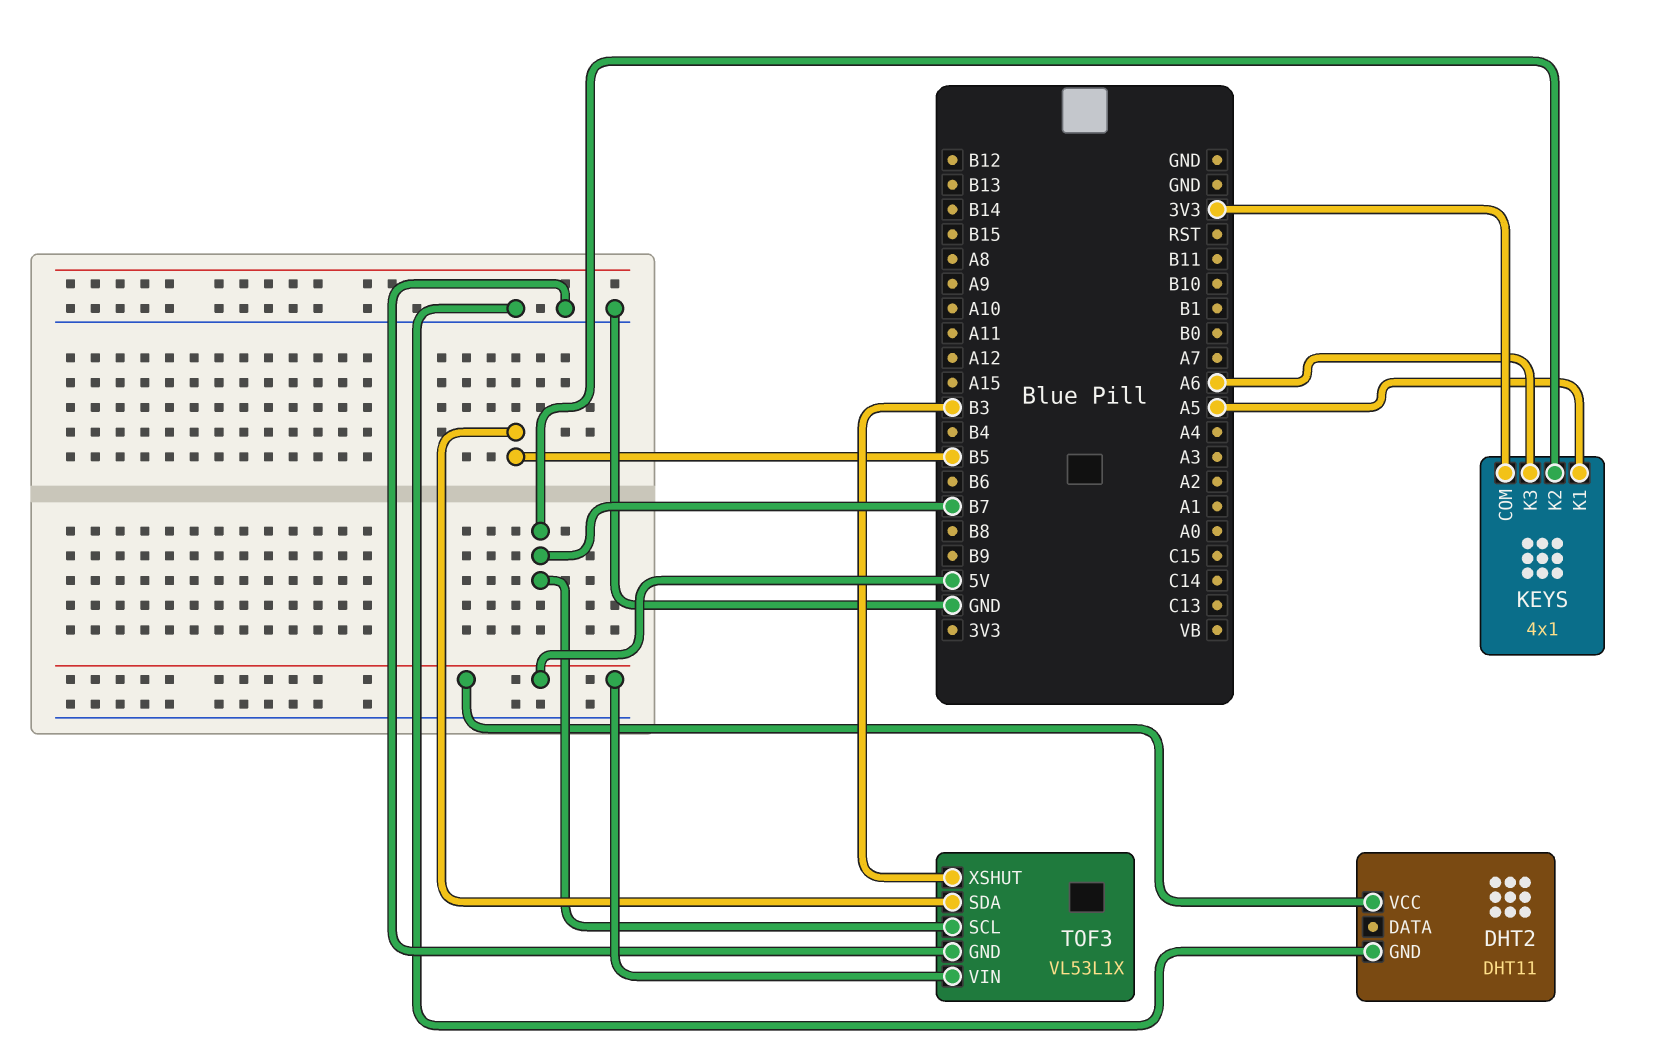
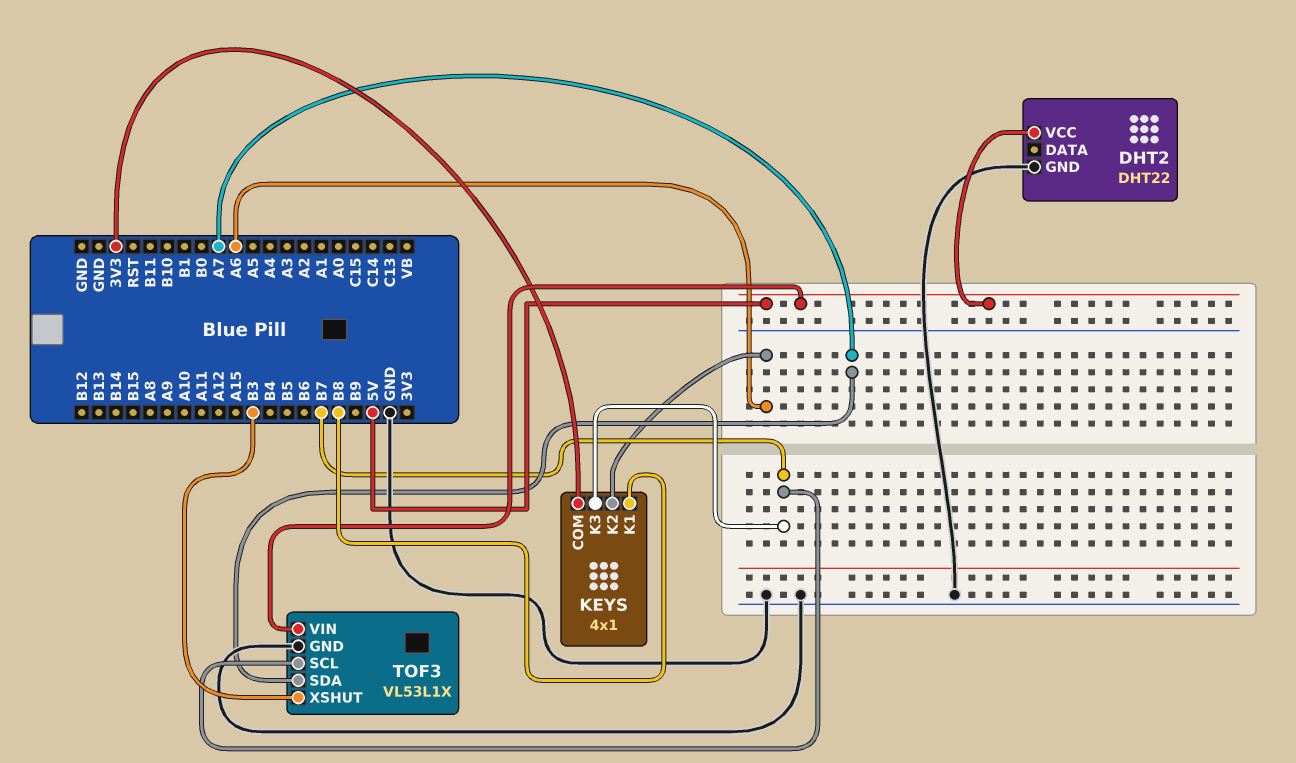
DHT2: DHT11 -> DHT22
KEYS pin K1: A5 -> B8
KEYS pin K2: B7 -> A6
KEYS pin K3: A6 -> B7
TOF3 pin SDA: B5 -> A7

